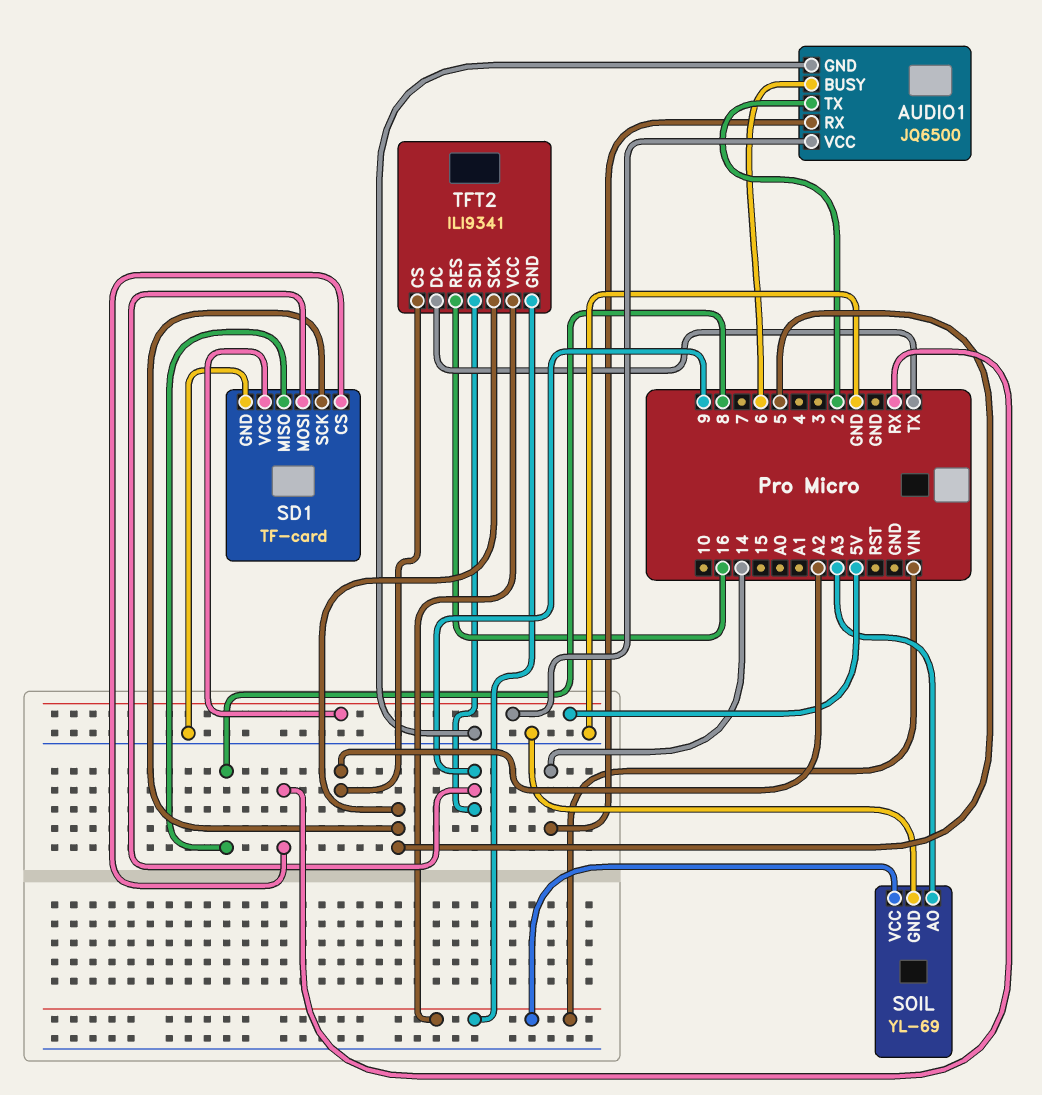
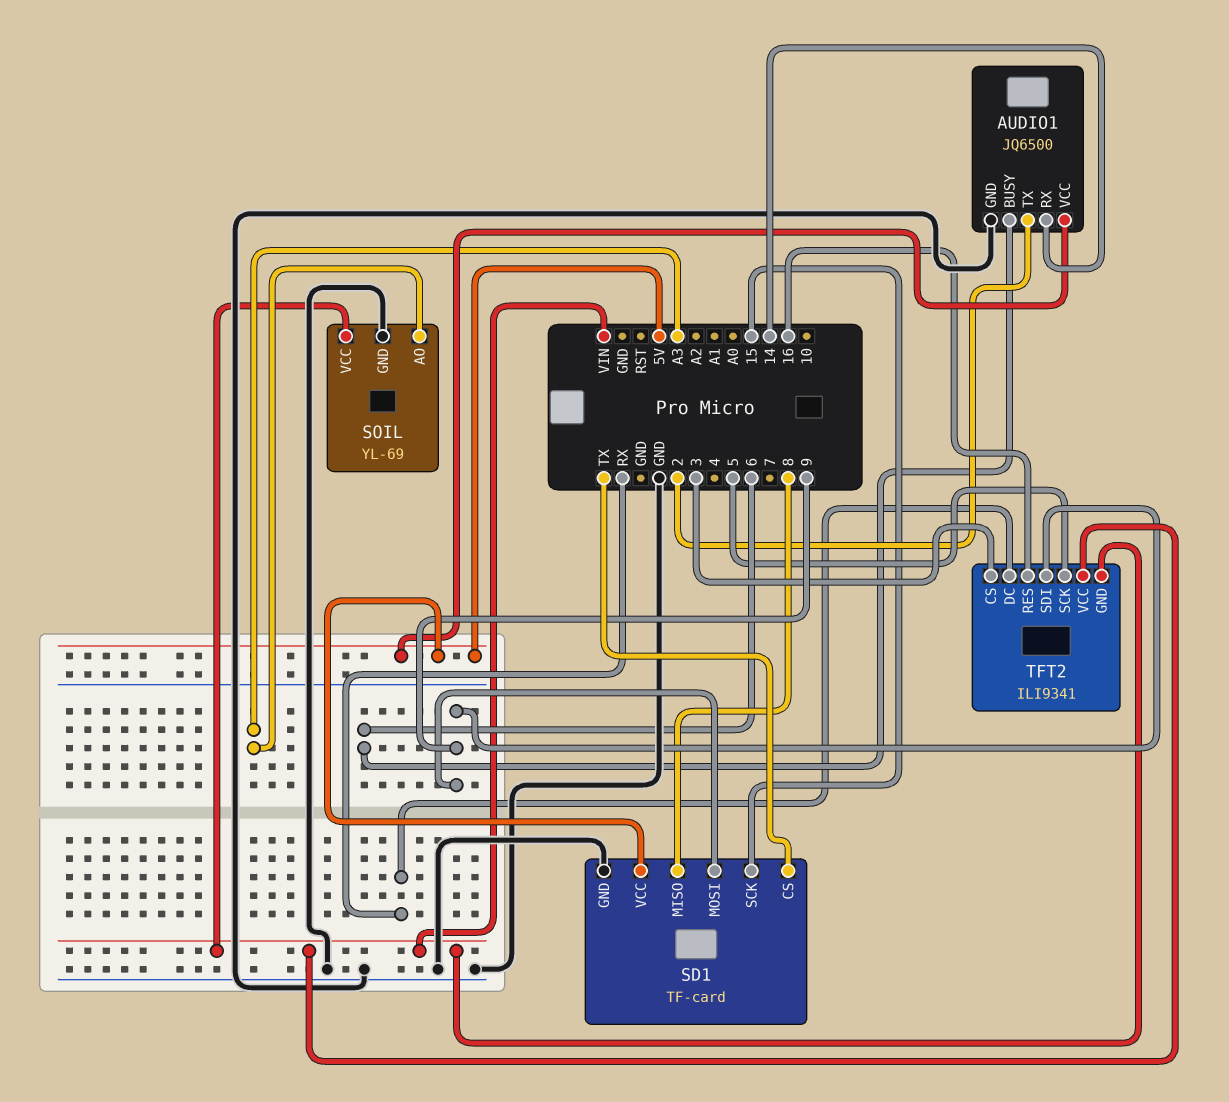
SD1 pin CS: RX -> TX
SD1 pin SCK: 5 -> 15
TFT2 pin CS: A2 -> 3
TFT2 pin DC: TX -> RX

